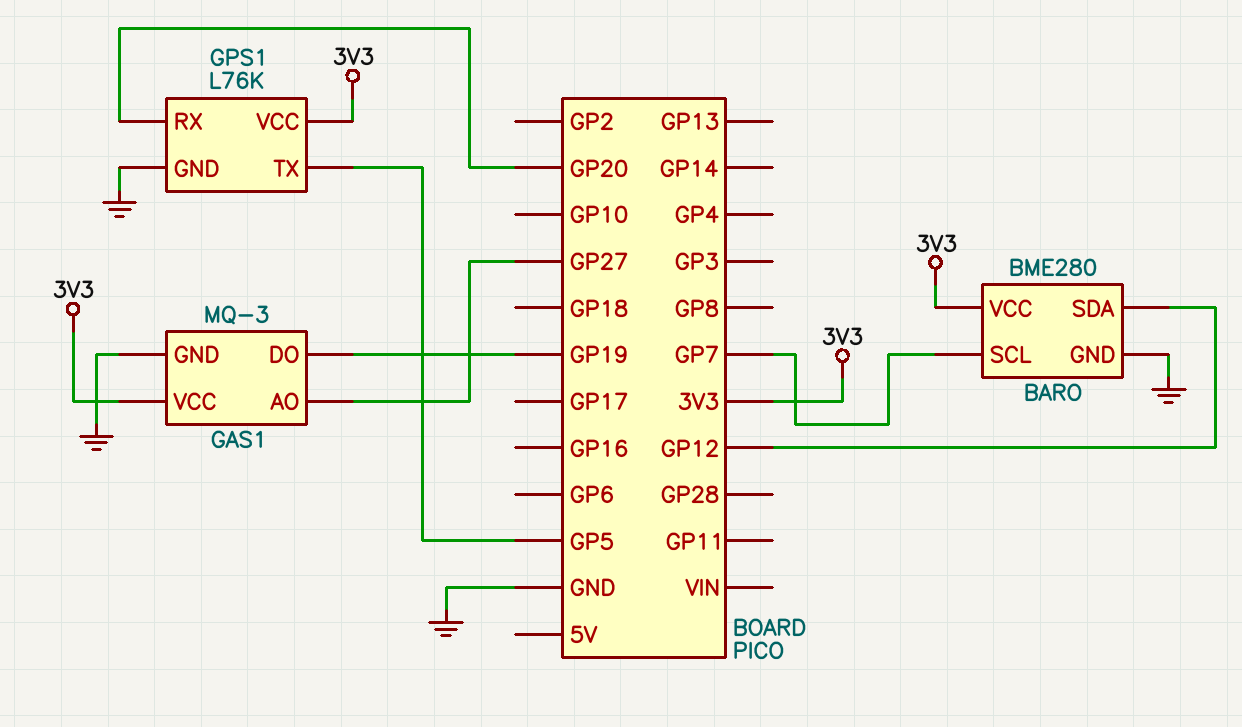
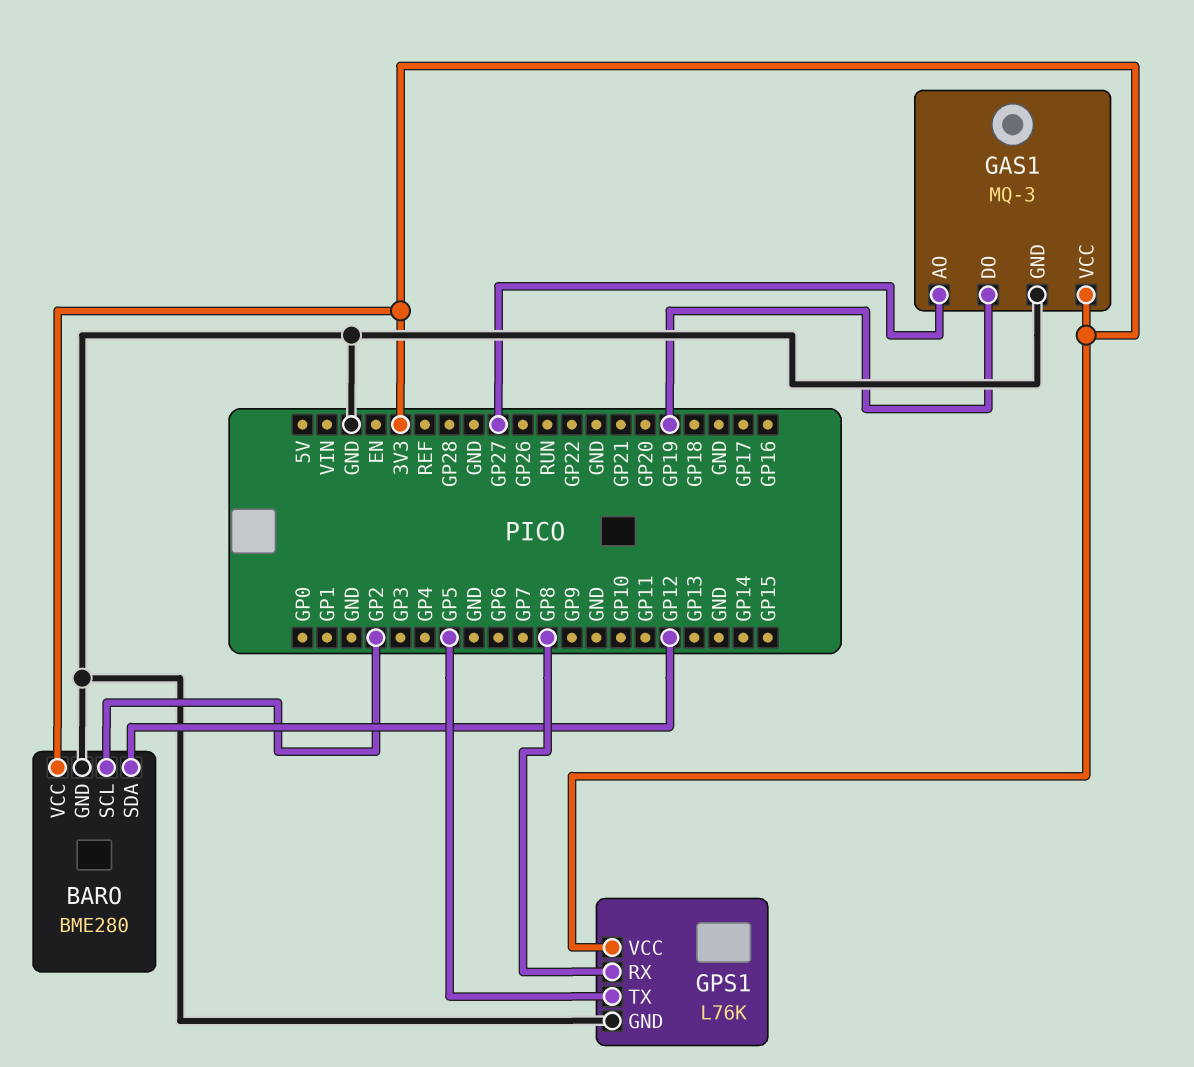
BARO pin SCL: GP7 -> GP2
GPS1 pin RX: GP20 -> GP8

